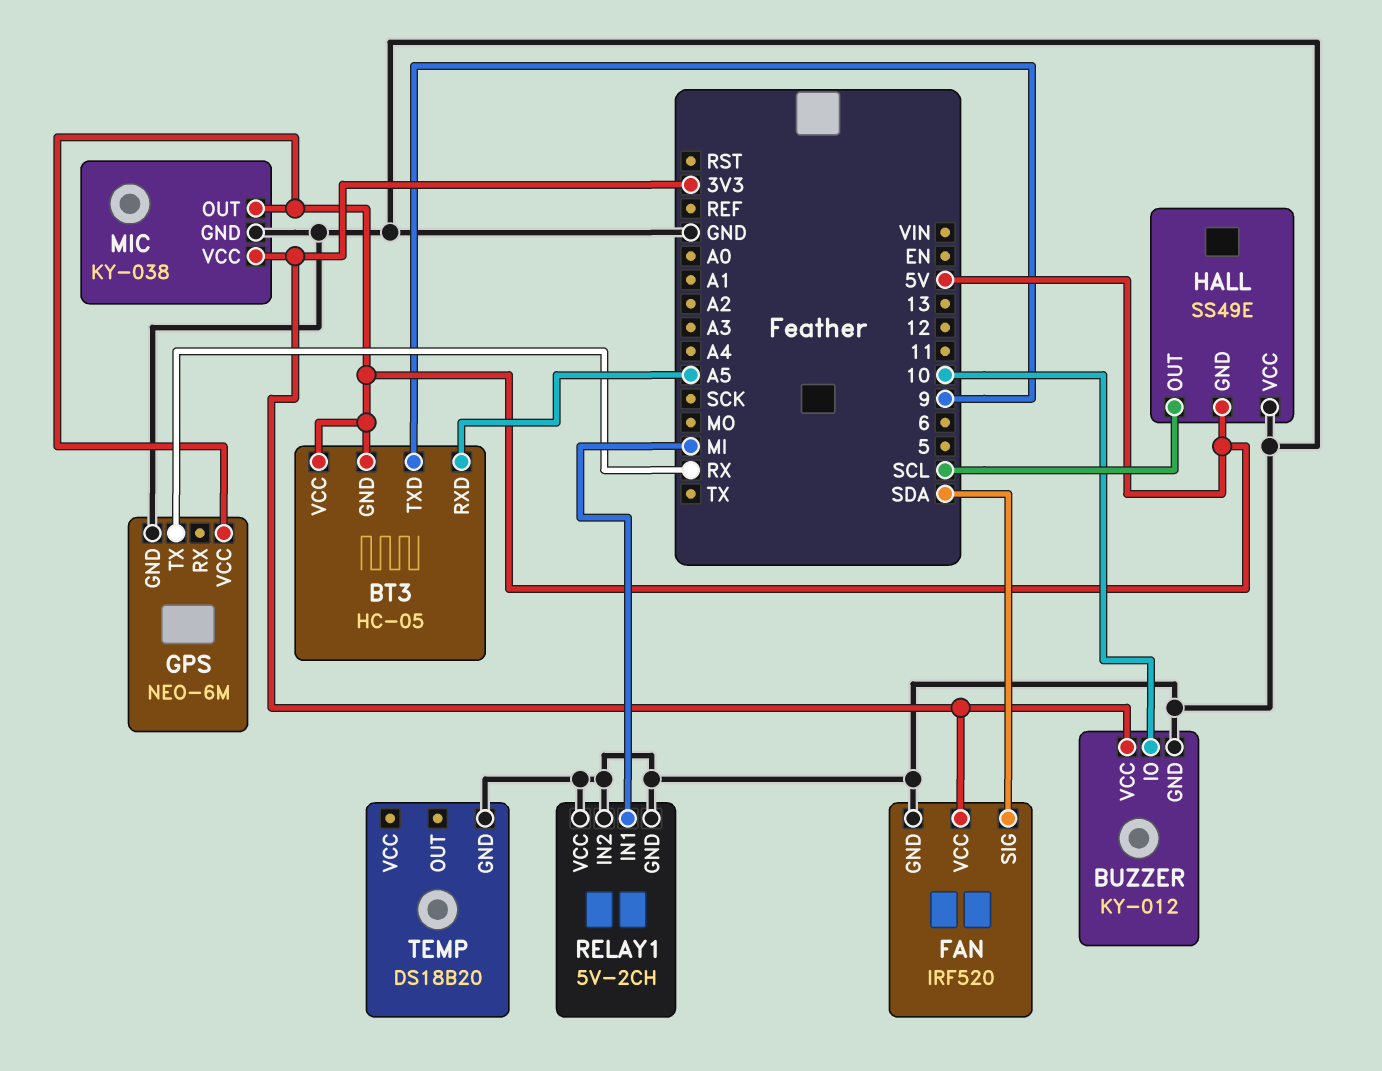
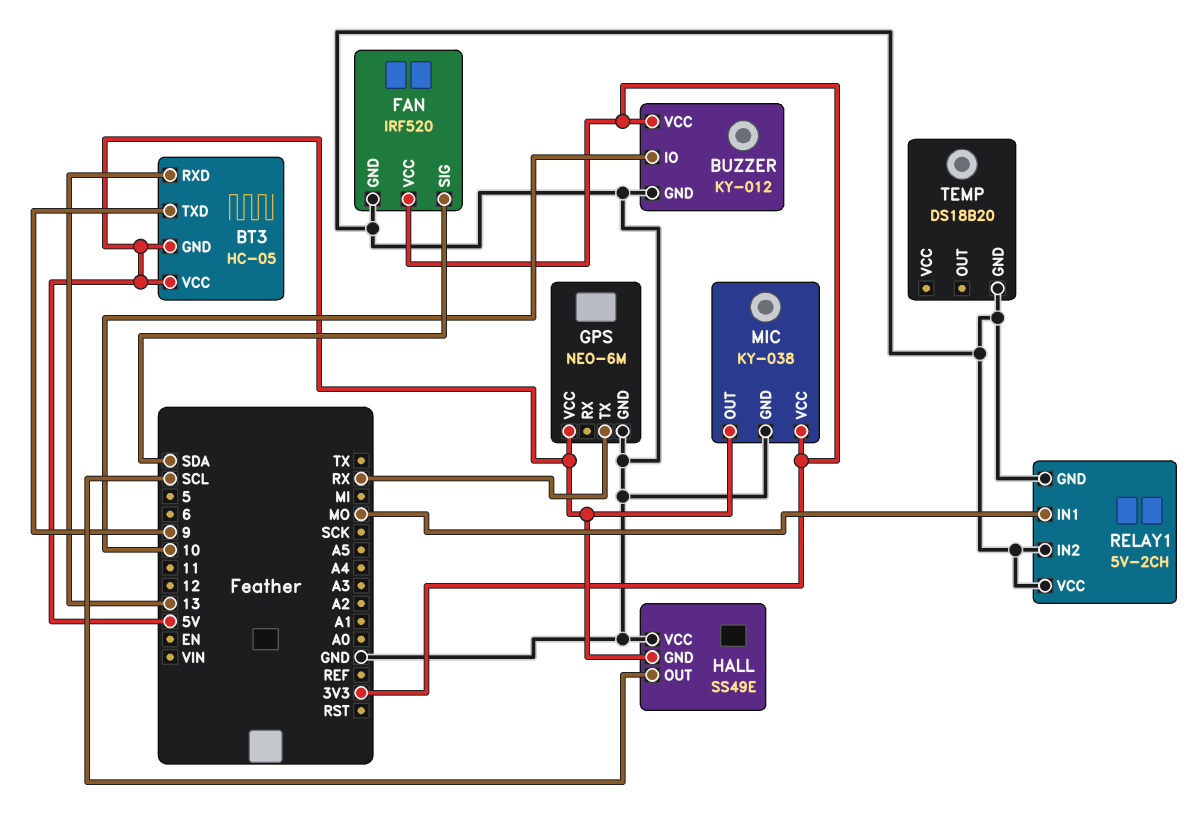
BT3 pin RXD: A5 -> 13
RELAY1 pin IN1: MI -> MO

